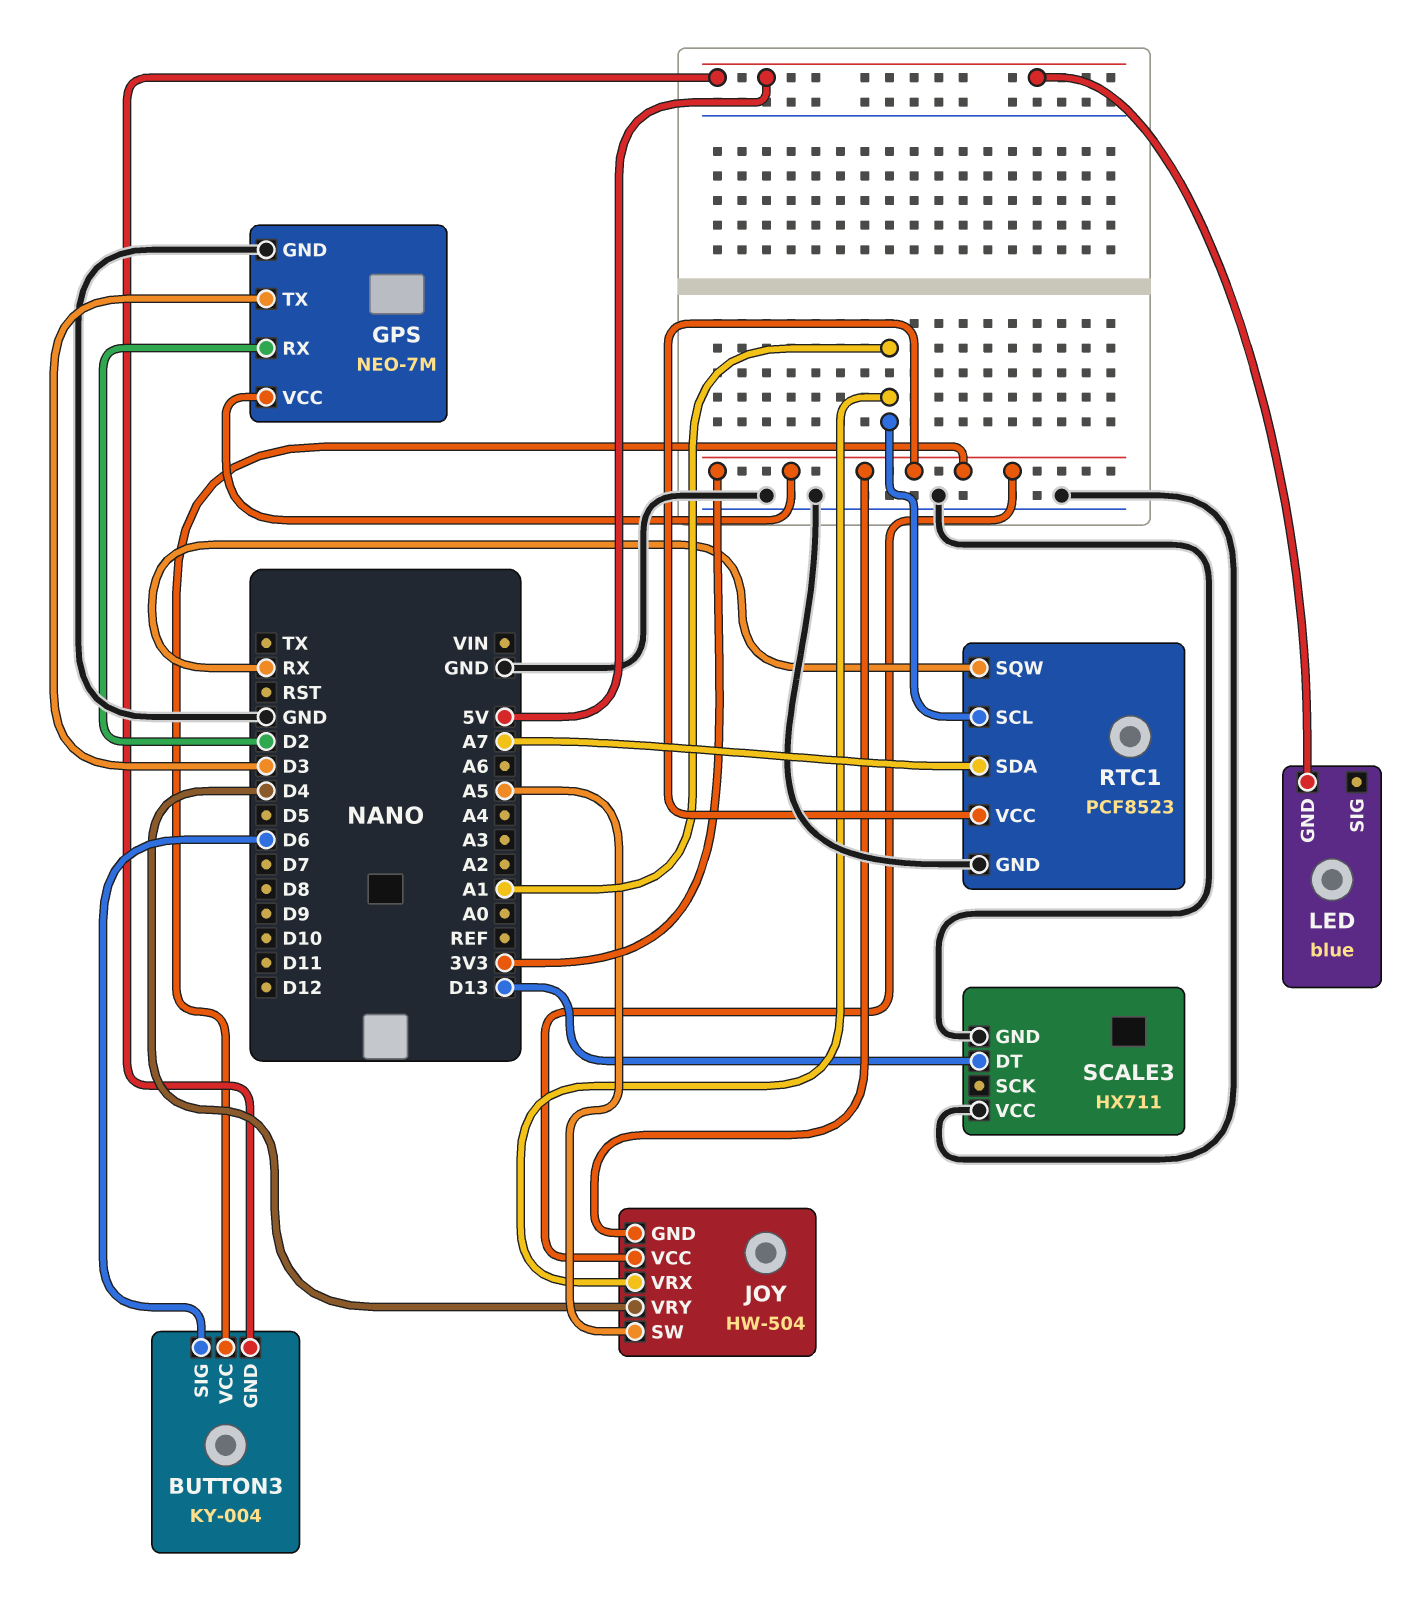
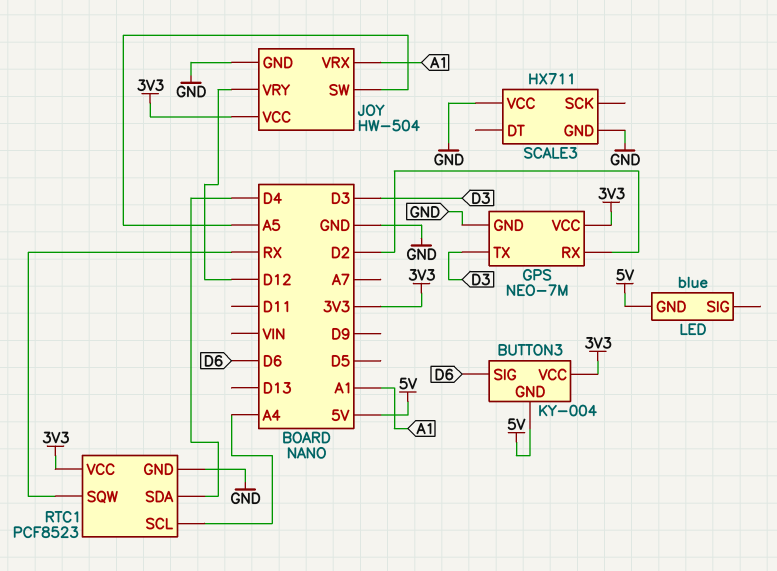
JOY pin GND: 3V3 -> GND
JOY pin VRY: D4 -> D12
RTC1 pin SCL: A1 -> A4
RTC1 pin SDA: A7 -> D4
SCALE3 pin DT: D13 -> none

